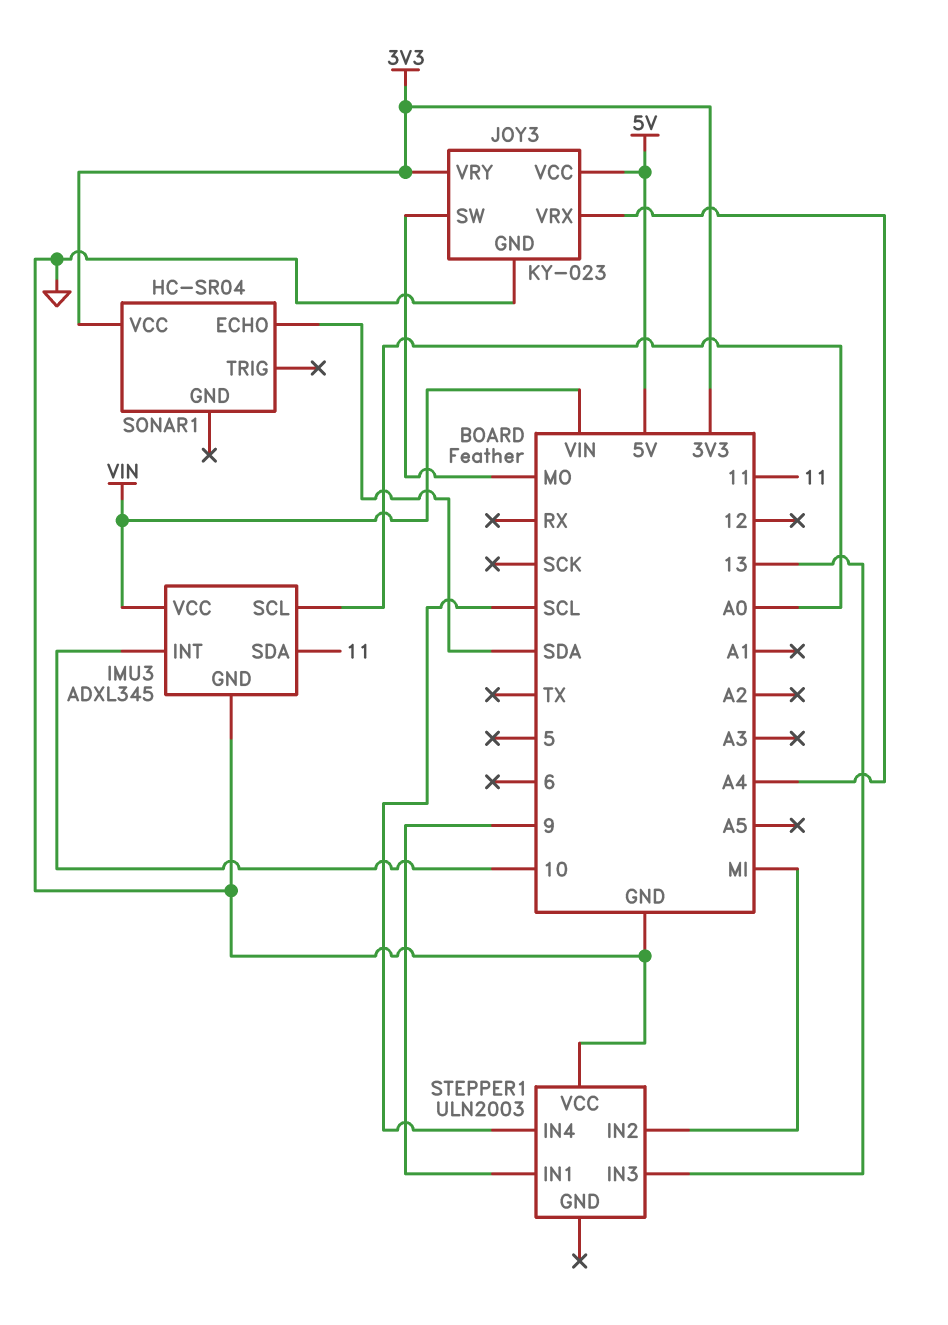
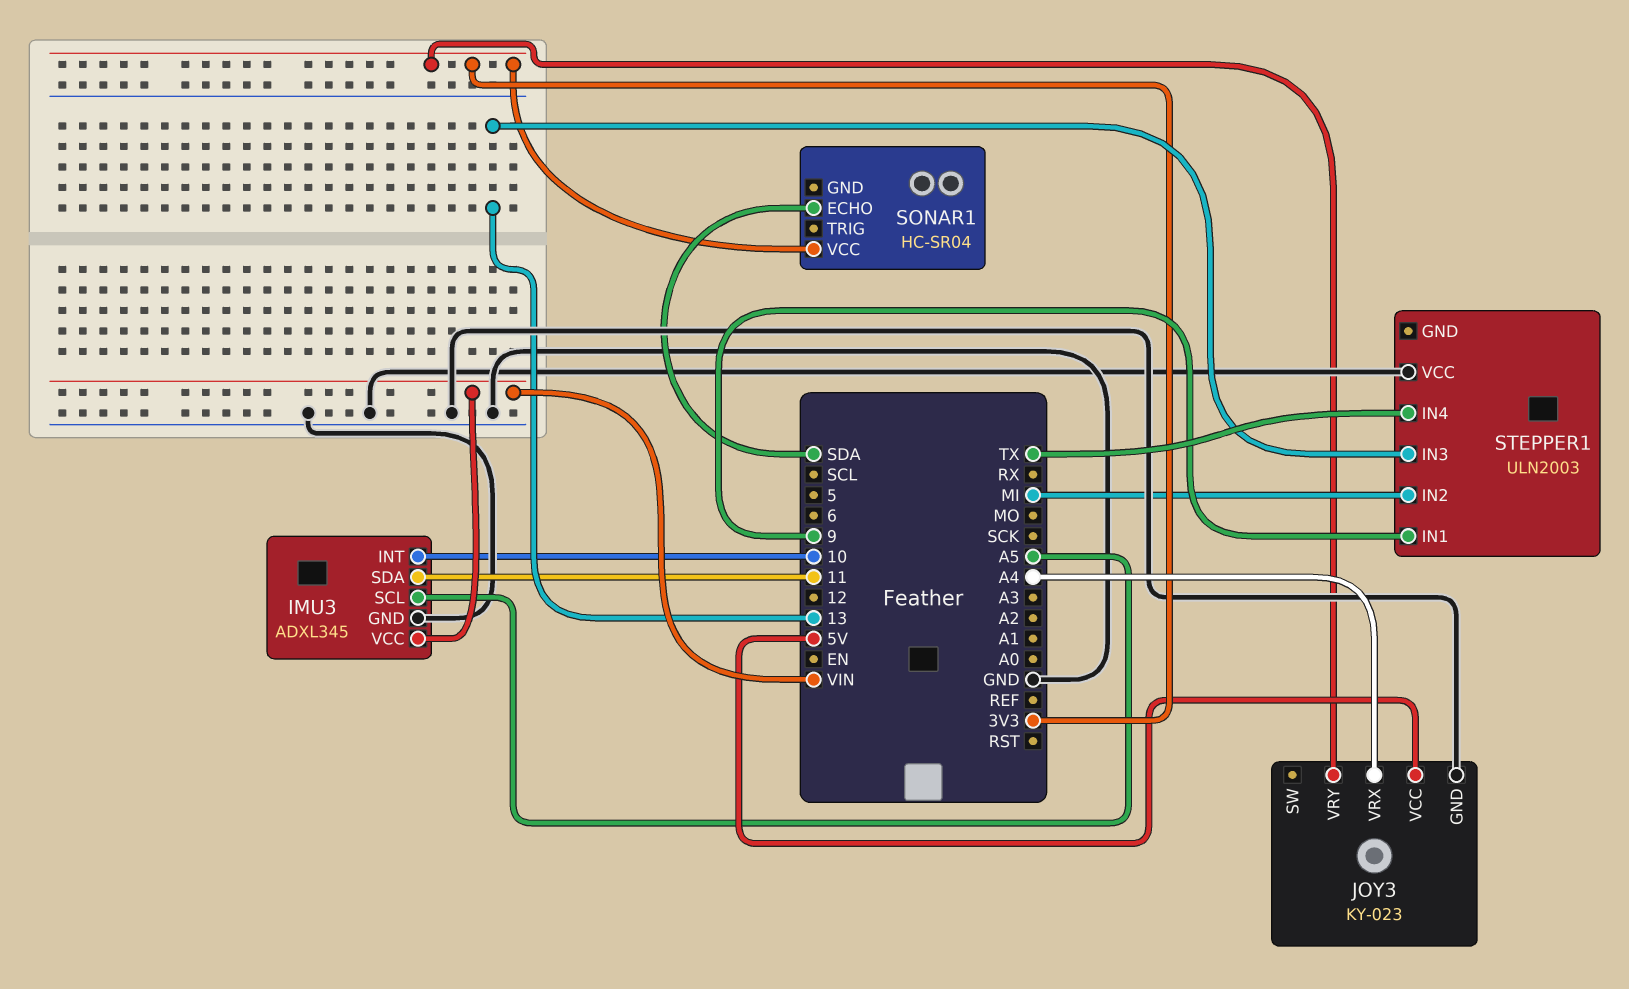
IMU3 pin SCL: A0 -> A5
JOY3 pin SW: MO -> none
STEPPER1 pin IN4: SCL -> TX

